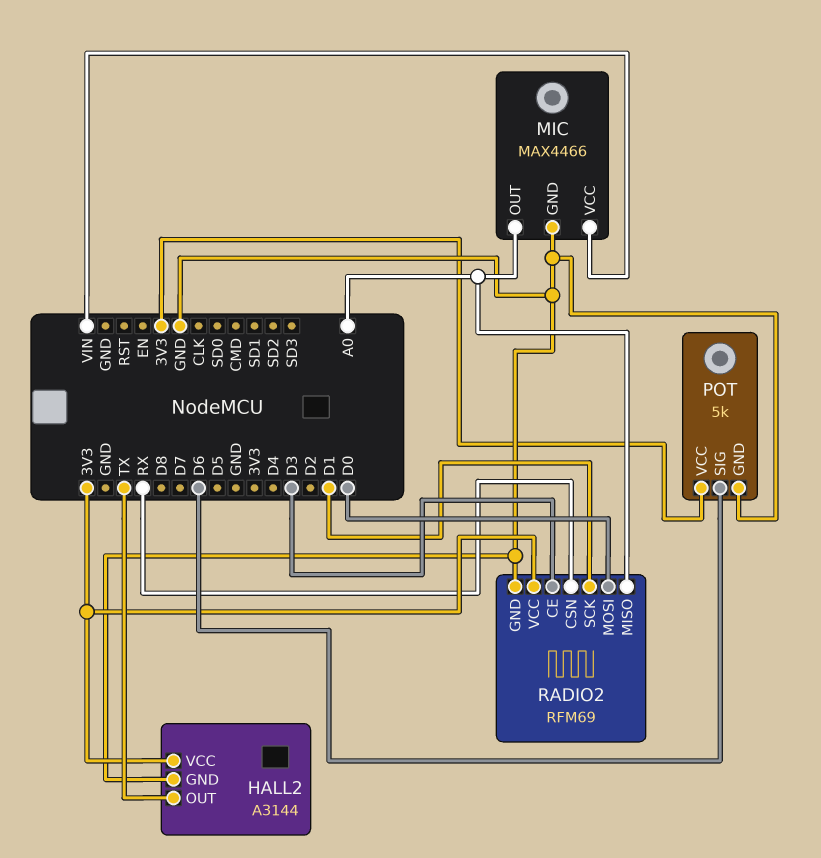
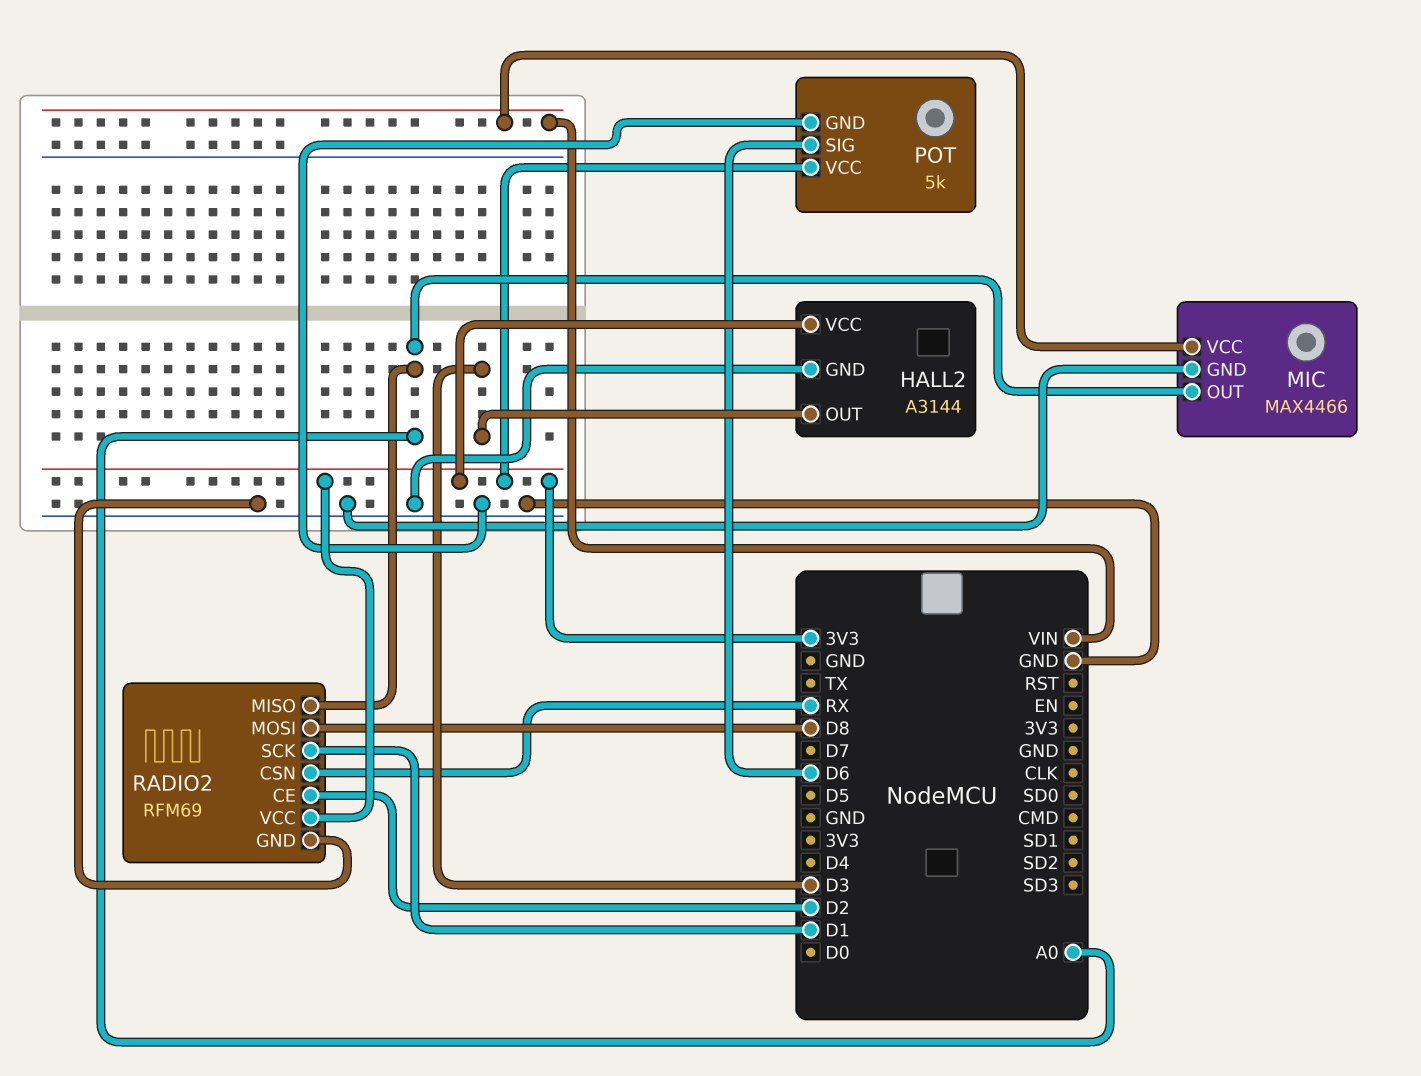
HALL2 pin OUT: TX -> D3
RADIO2 pin CE: D3 -> D2
RADIO2 pin MOSI: D0 -> D8

